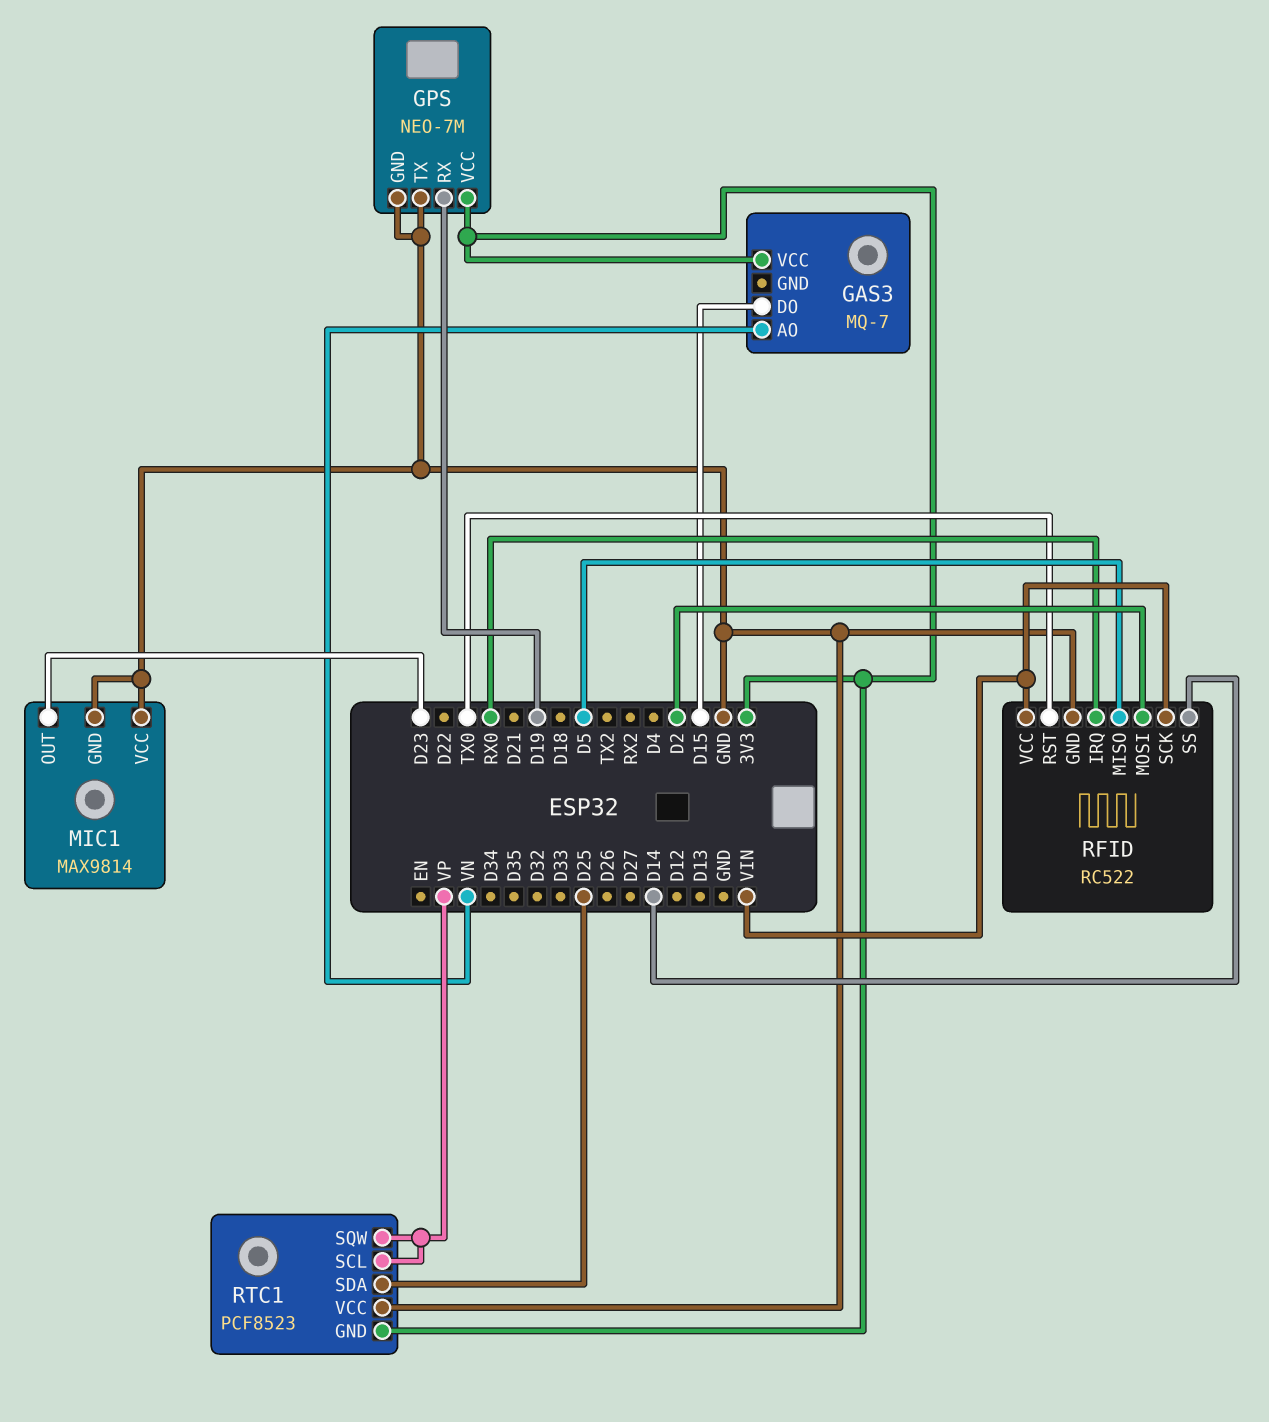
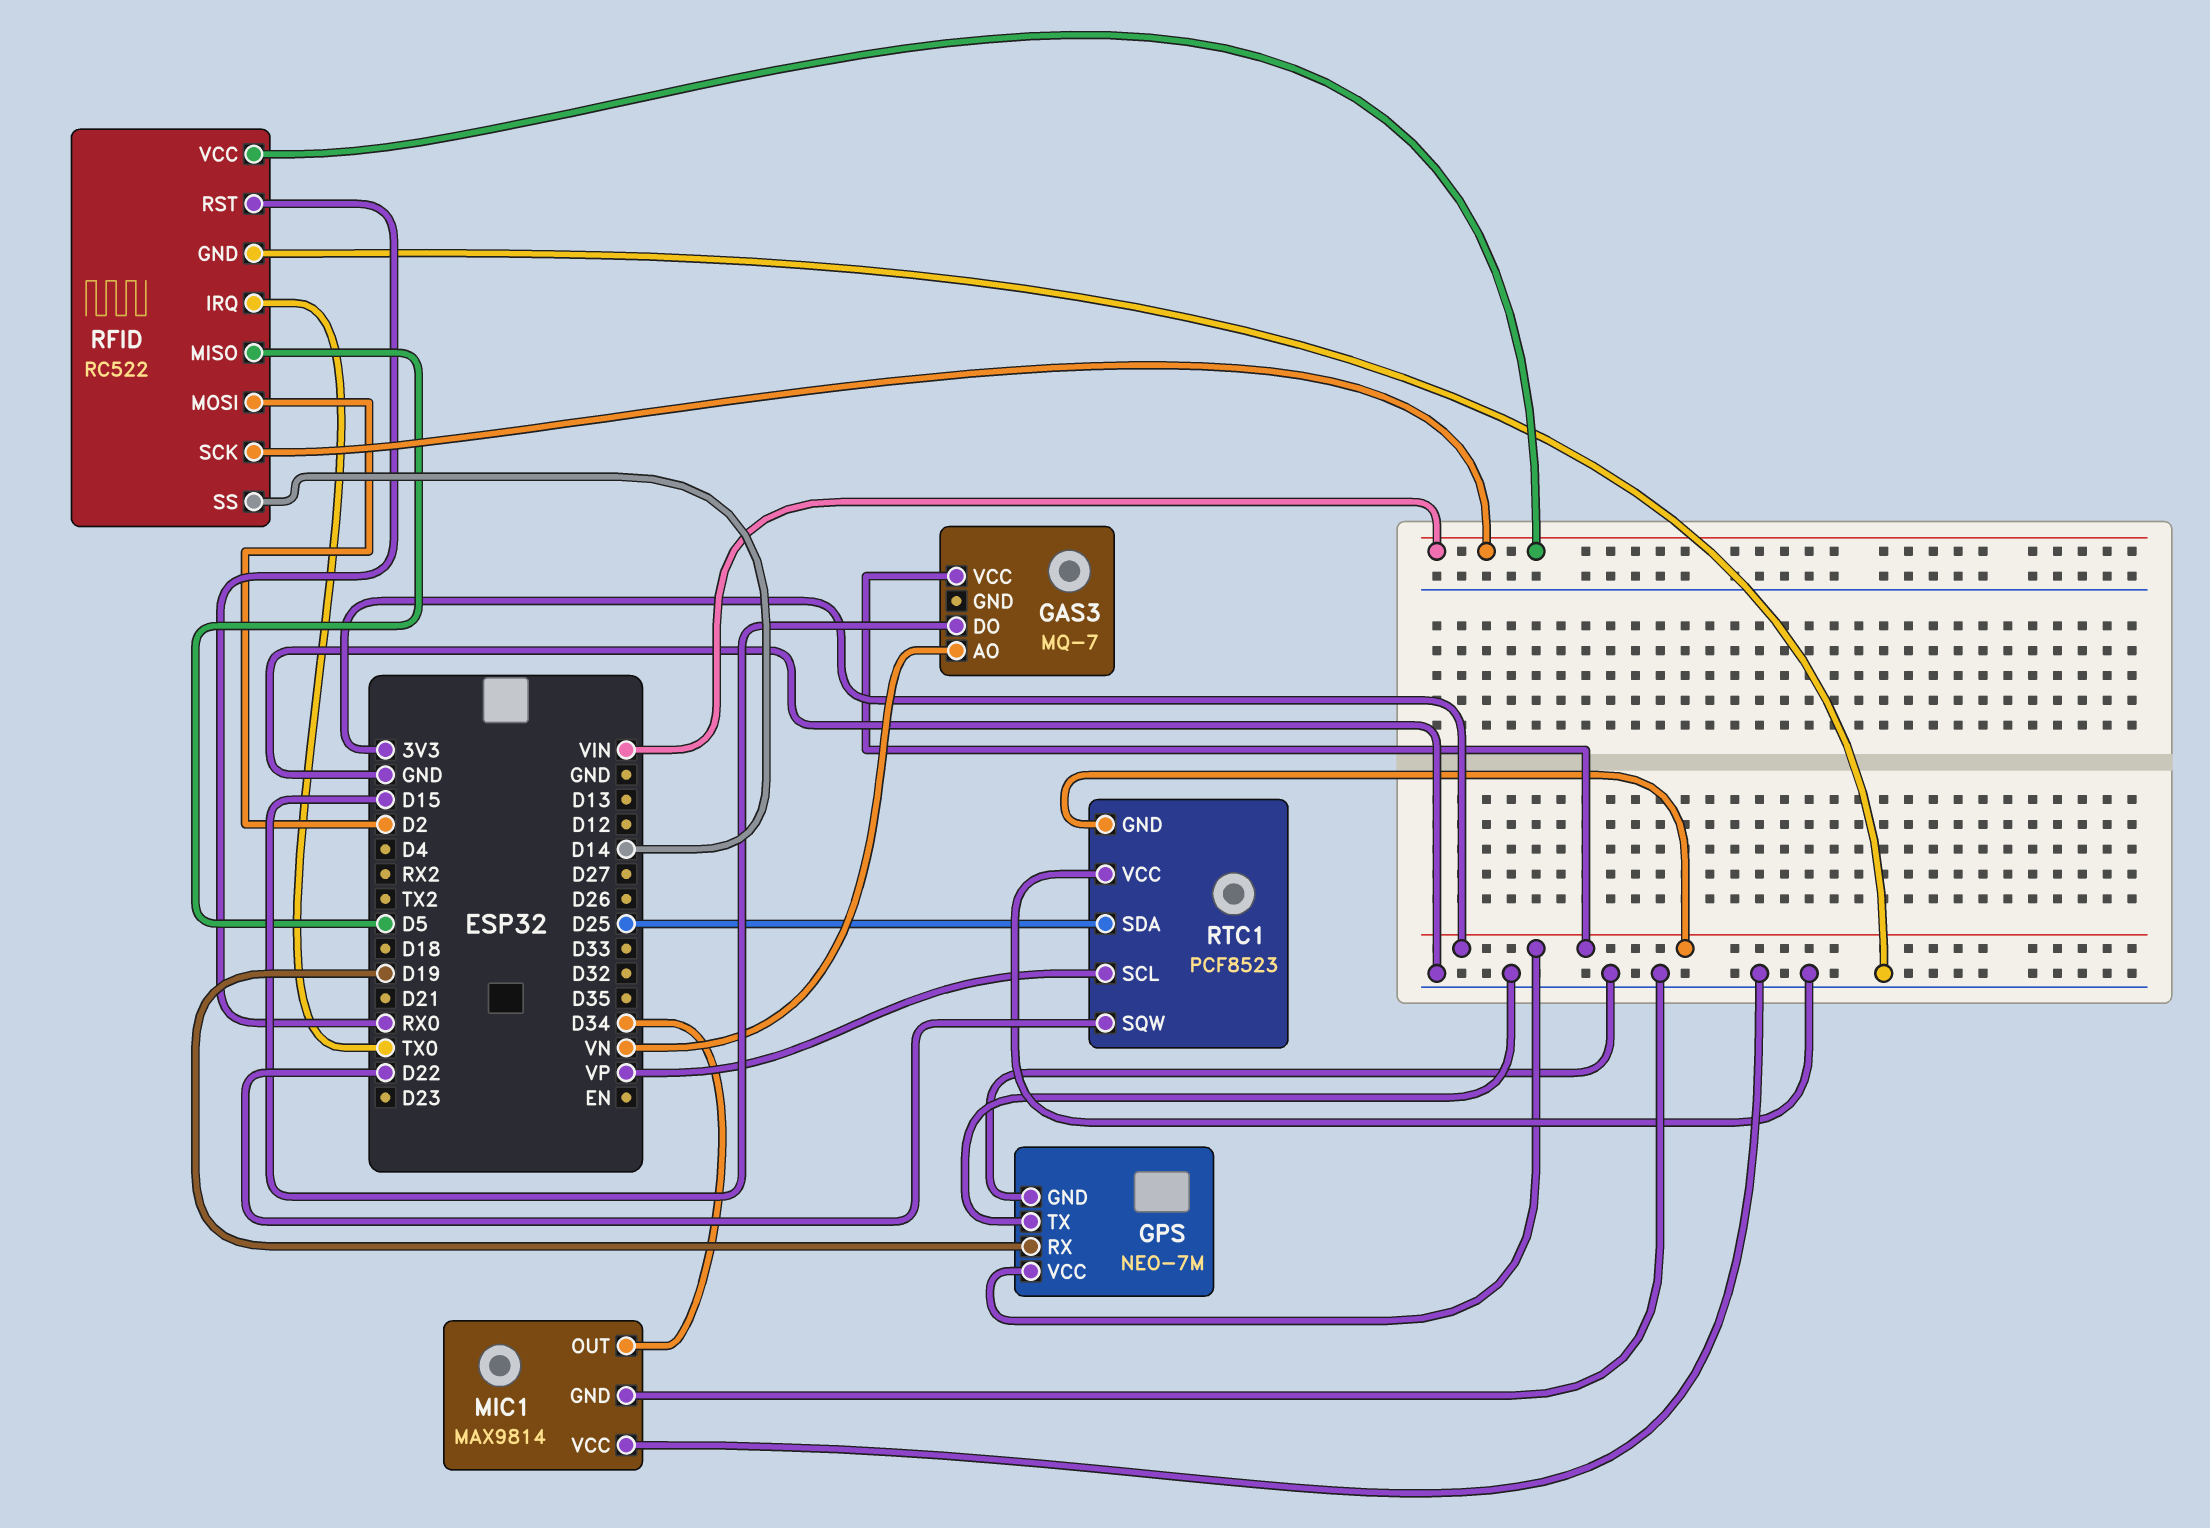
MIC1 pin OUT: D23 -> D34
RFID pin IRQ: RX0 -> TX0
RFID pin RST: TX0 -> RX0
RTC1 pin SQW: VP -> D22

